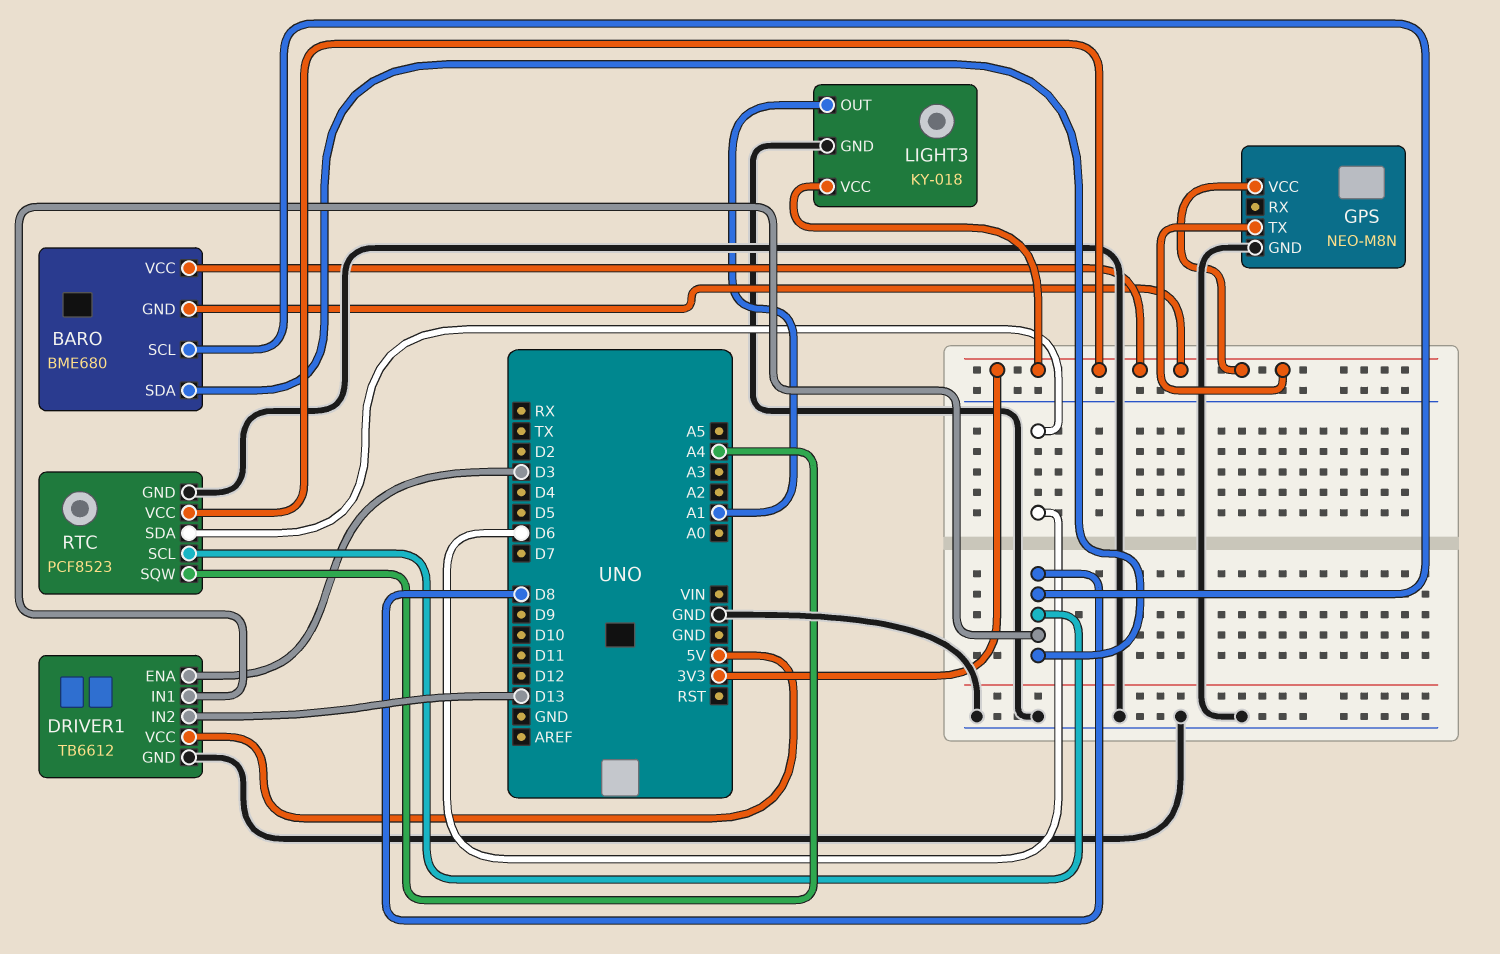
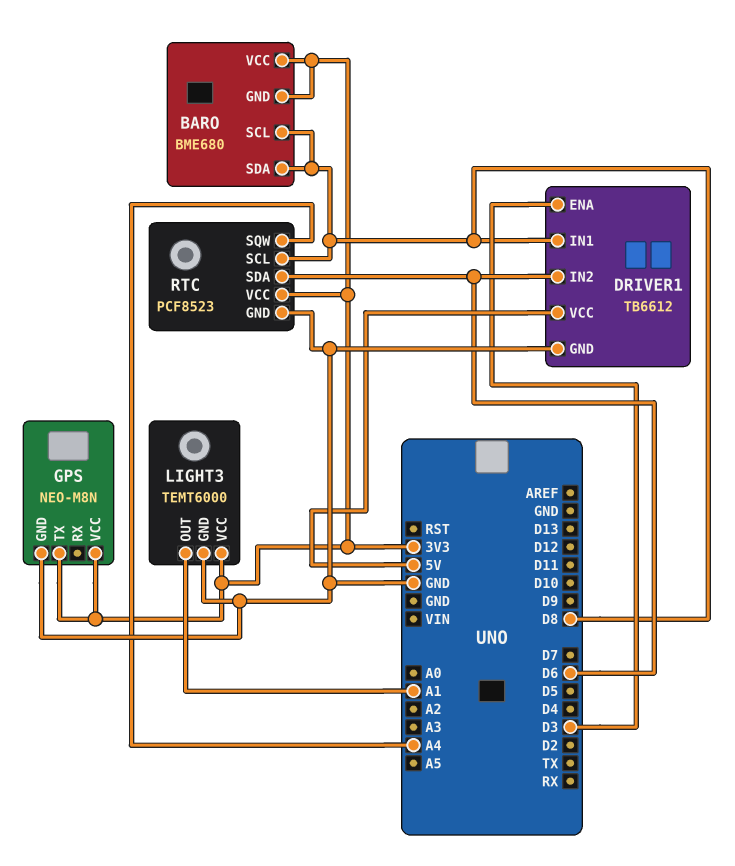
DRIVER1 pin IN2: D13 -> D6
LIGHT3: KY-018 -> TEMT6000

